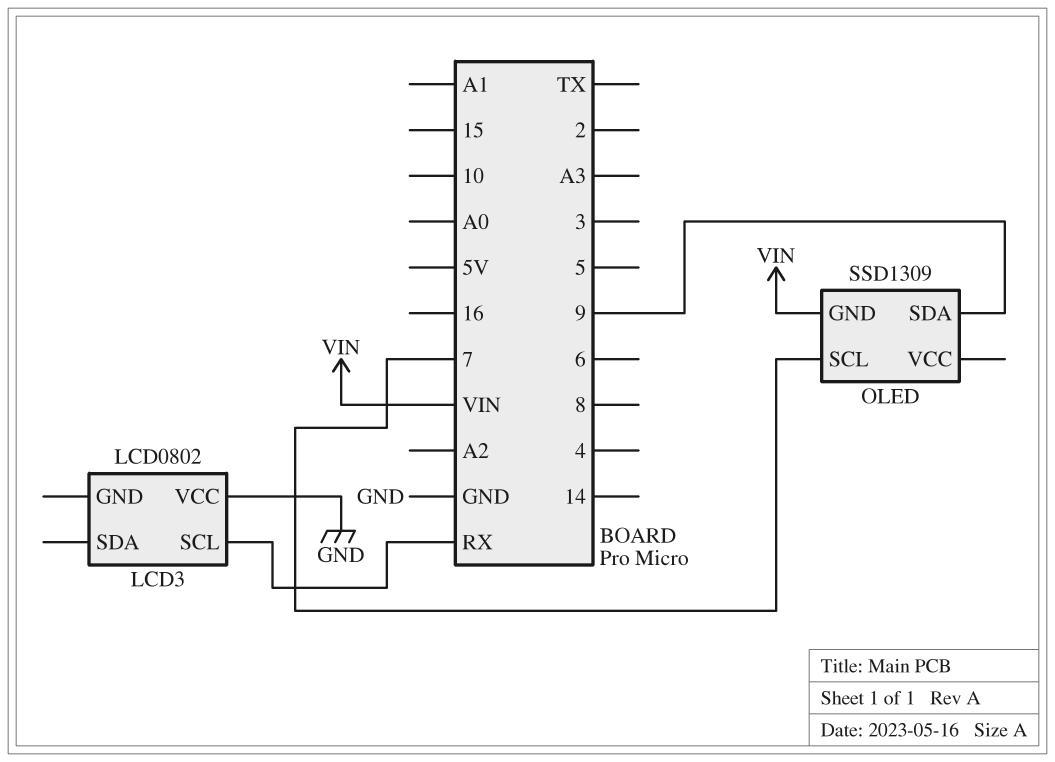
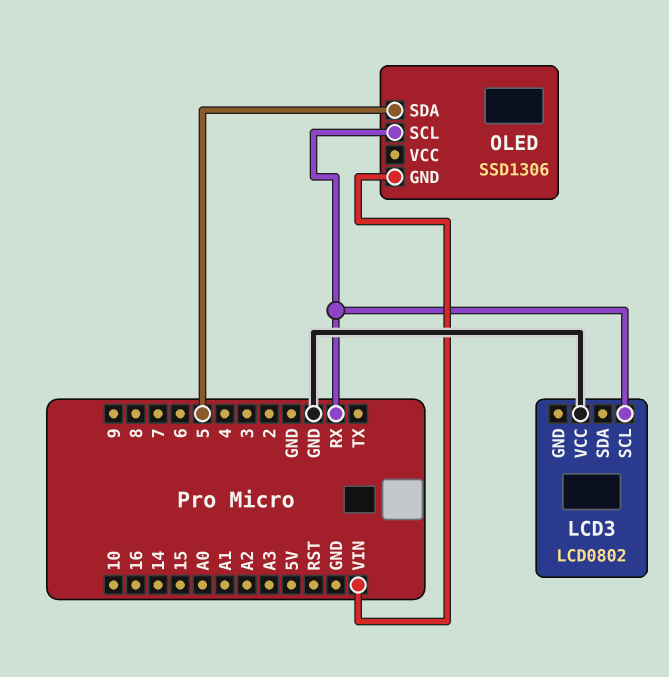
OLED: SSD1309 -> SSD1306
OLED pin SCL: 7 -> RX
OLED pin SDA: 9 -> 5

